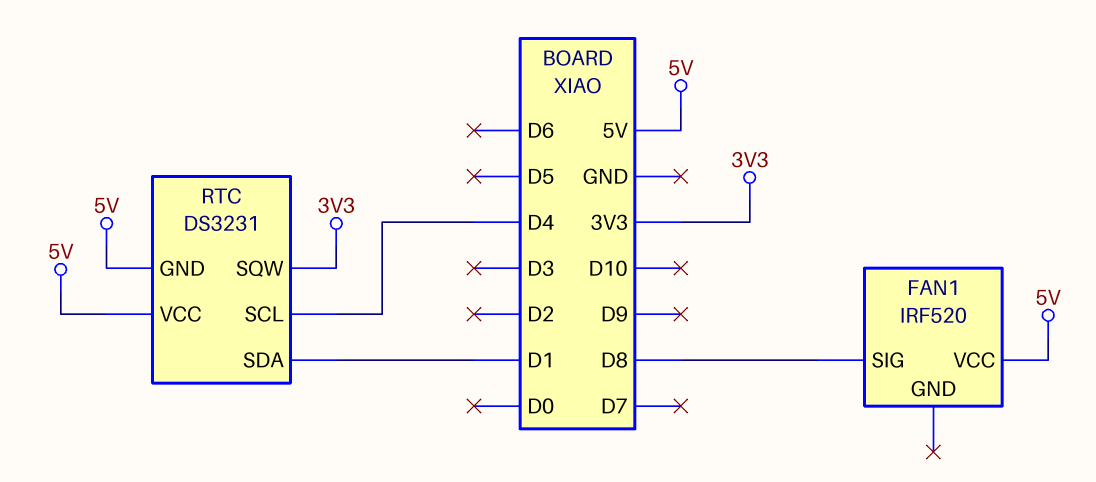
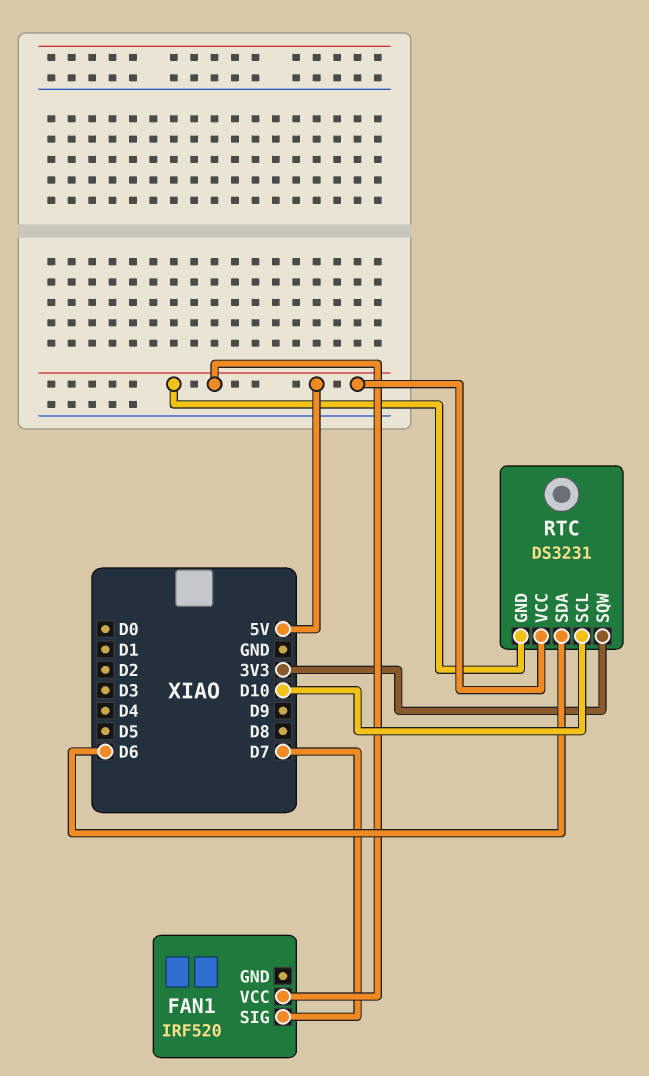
FAN1 pin SIG: D8 -> D7
RTC pin SCL: D4 -> D10
RTC pin SDA: D1 -> D6

